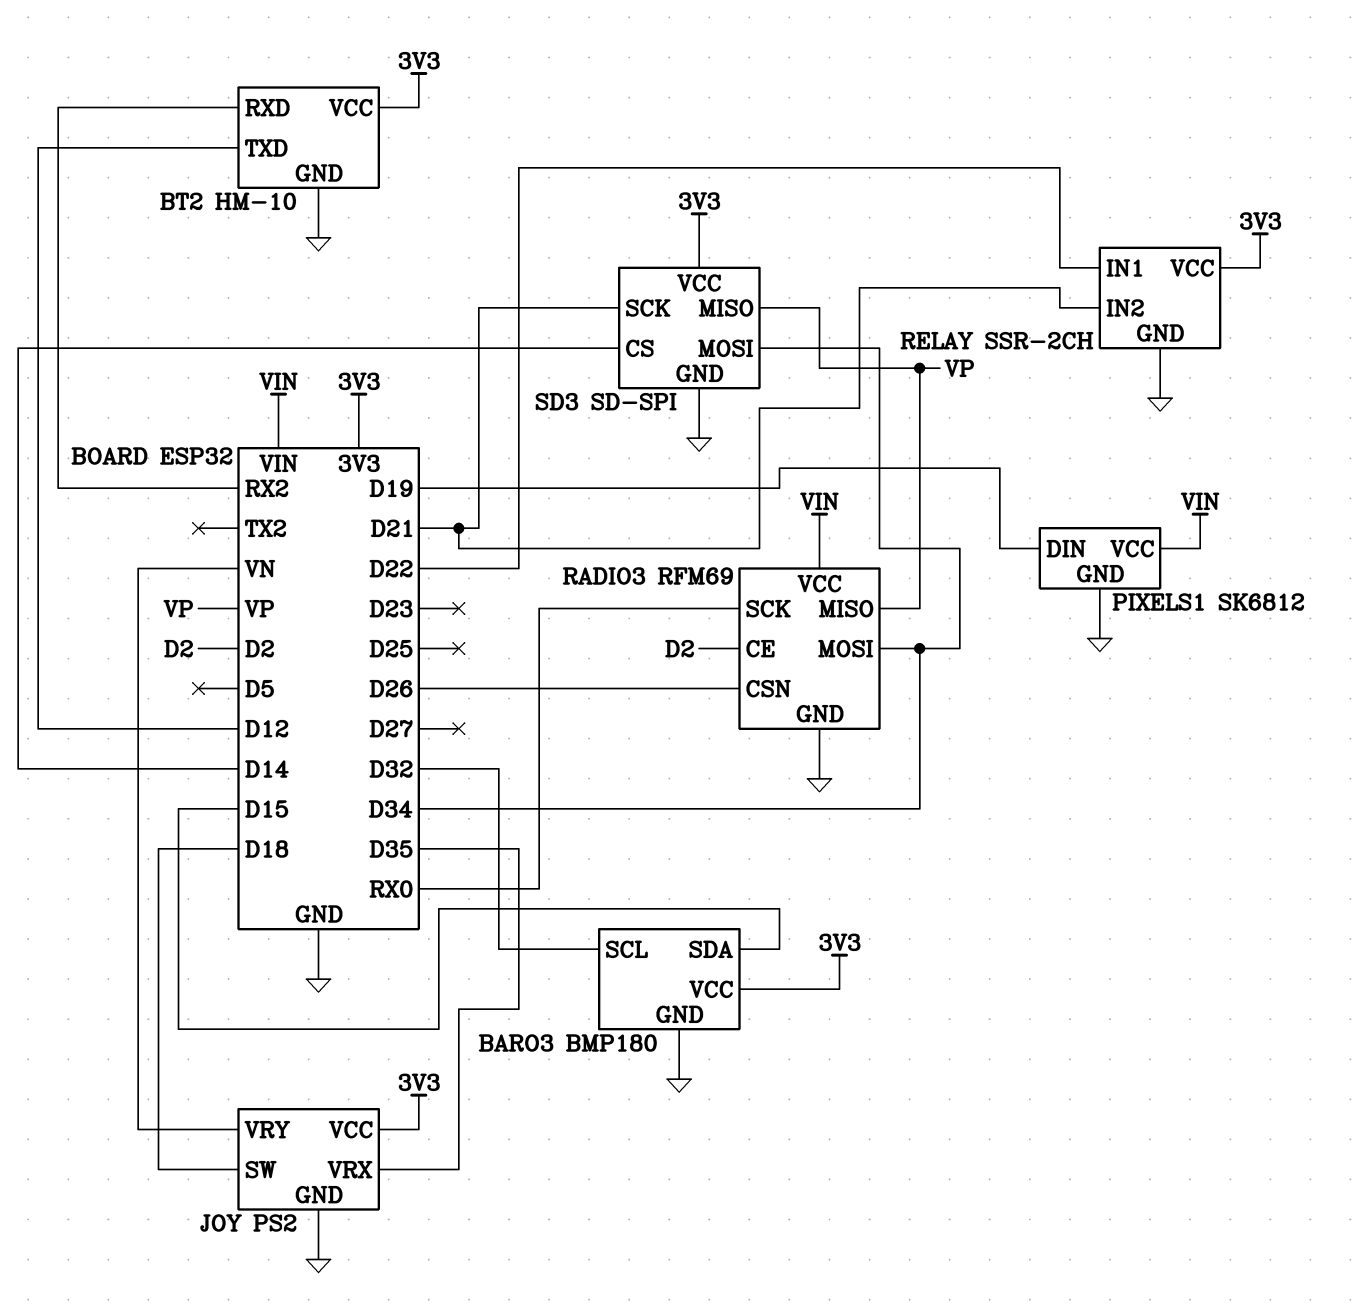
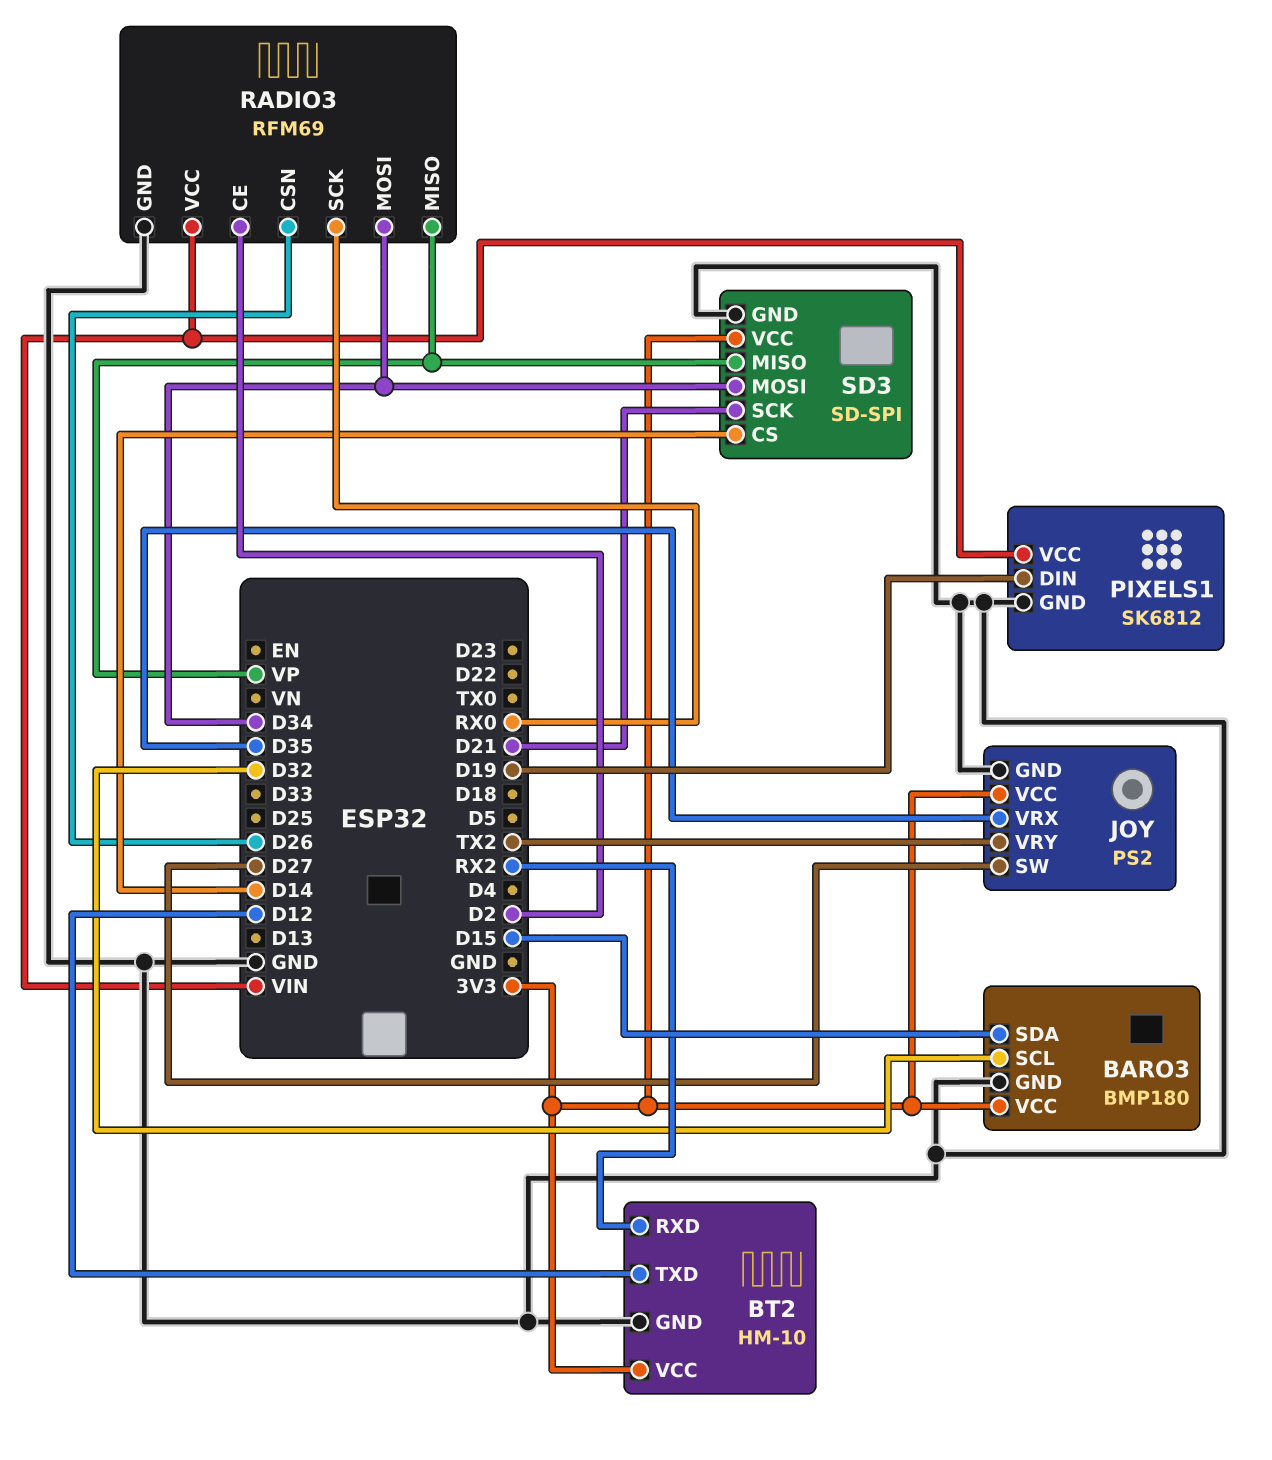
JOY pin SW: D18 -> D27
JOY pin VRY: VN -> TX2
RELAY: SSR-2CH -> none
RELAY pin GND: GND -> none
RELAY pin IN1: D22 -> none
RELAY pin IN2: D21 -> none
RELAY pin VCC: 3V3 -> none

